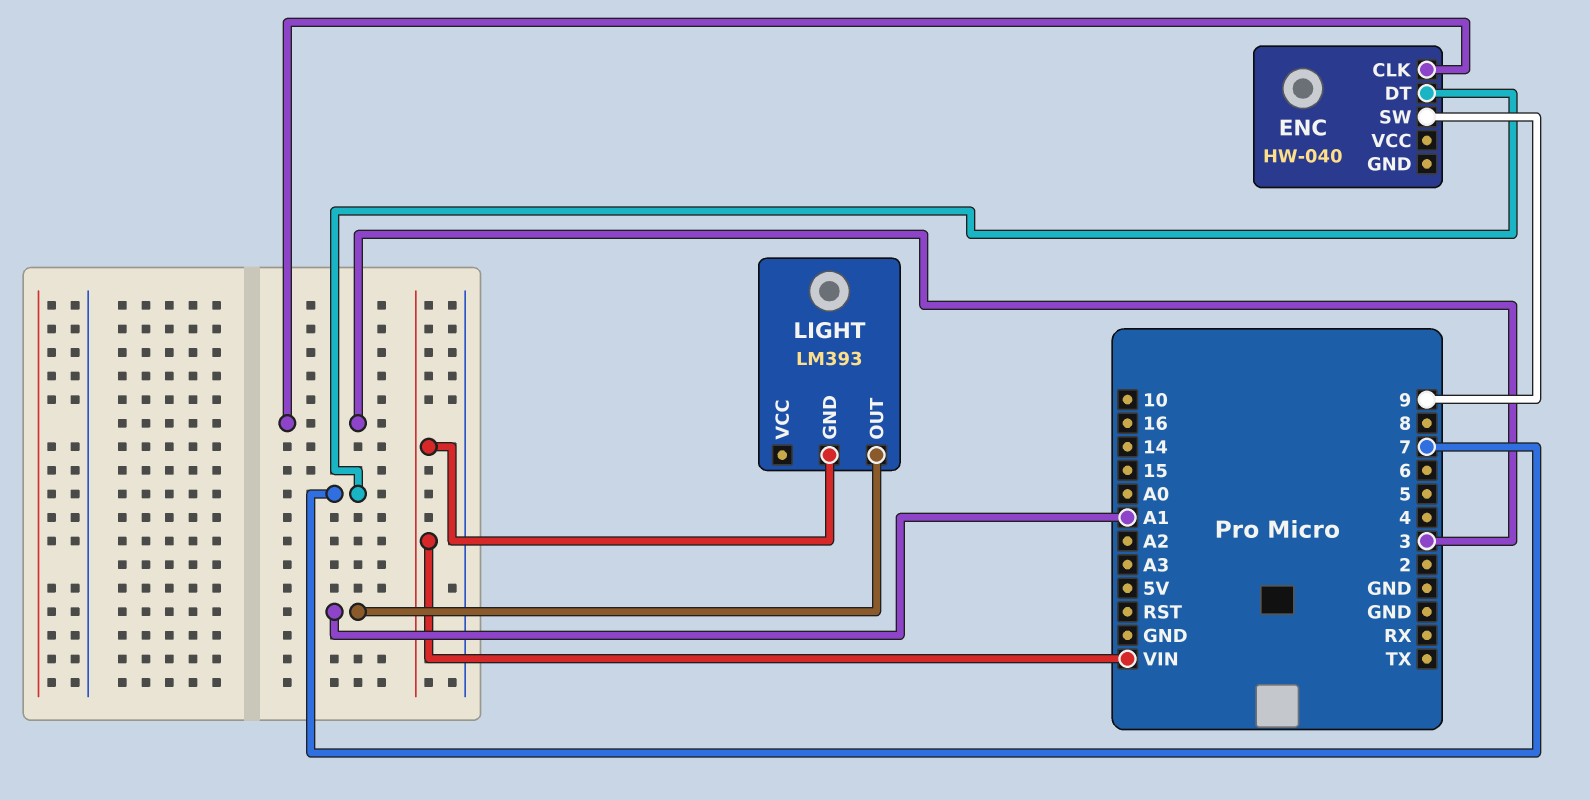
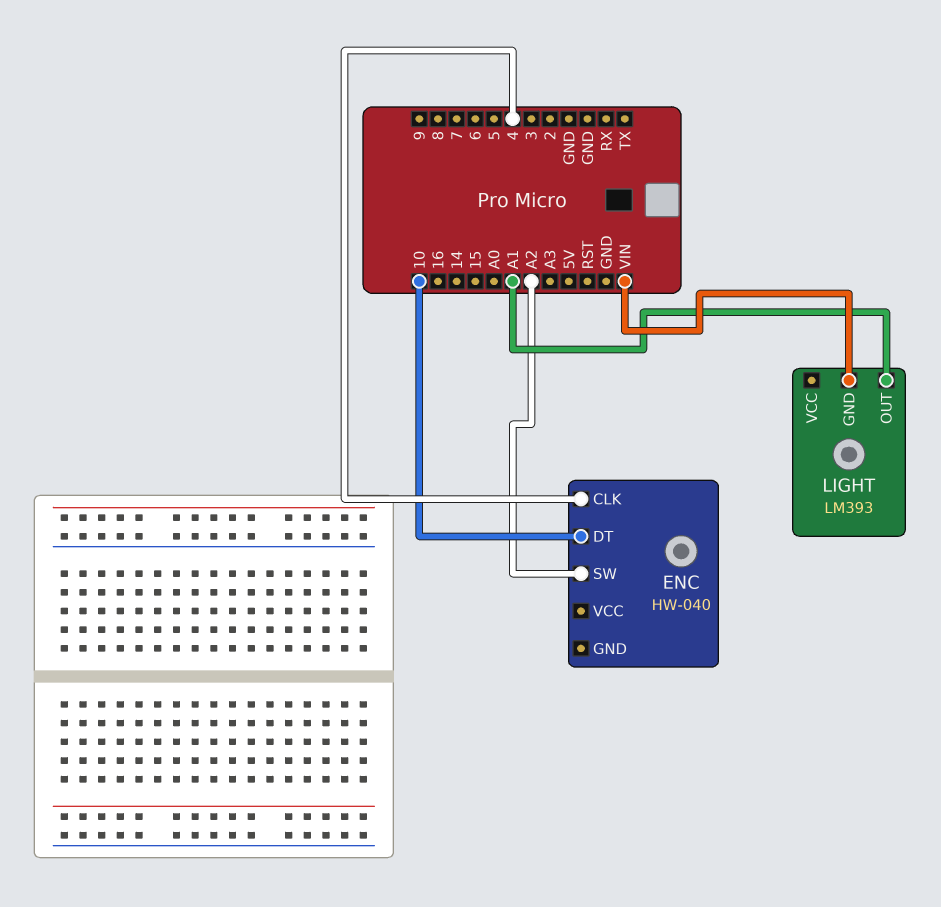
ENC pin CLK: 3 -> 4
ENC pin DT: 7 -> 10
ENC pin SW: 9 -> A2

